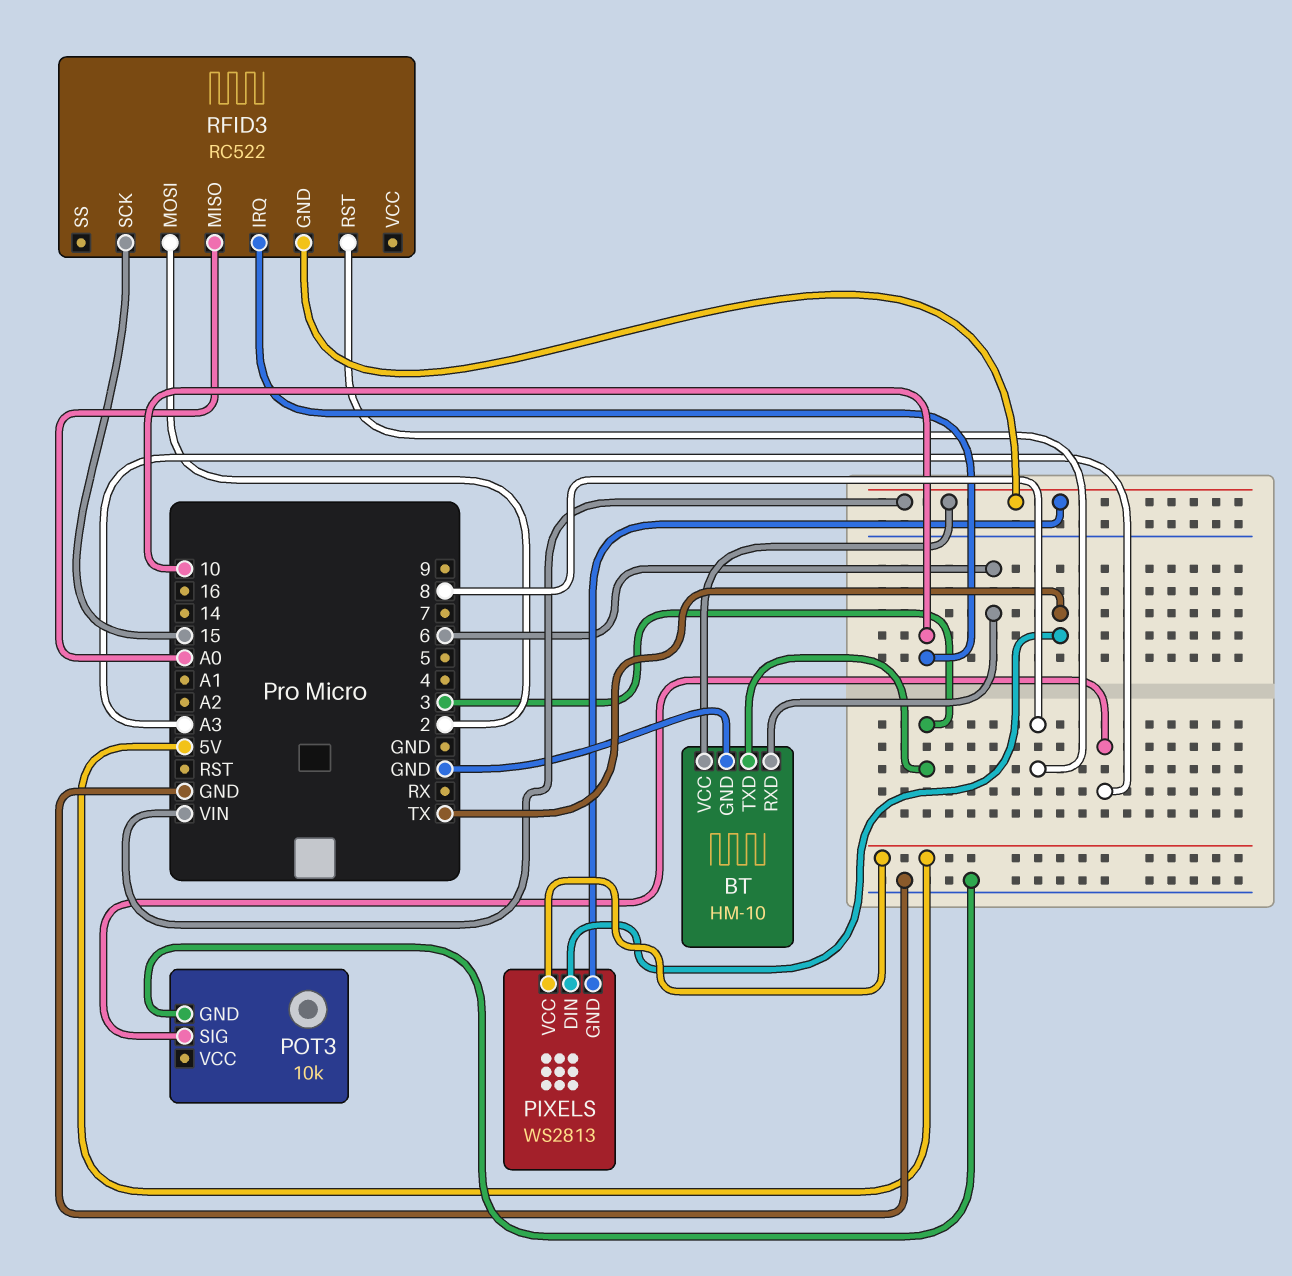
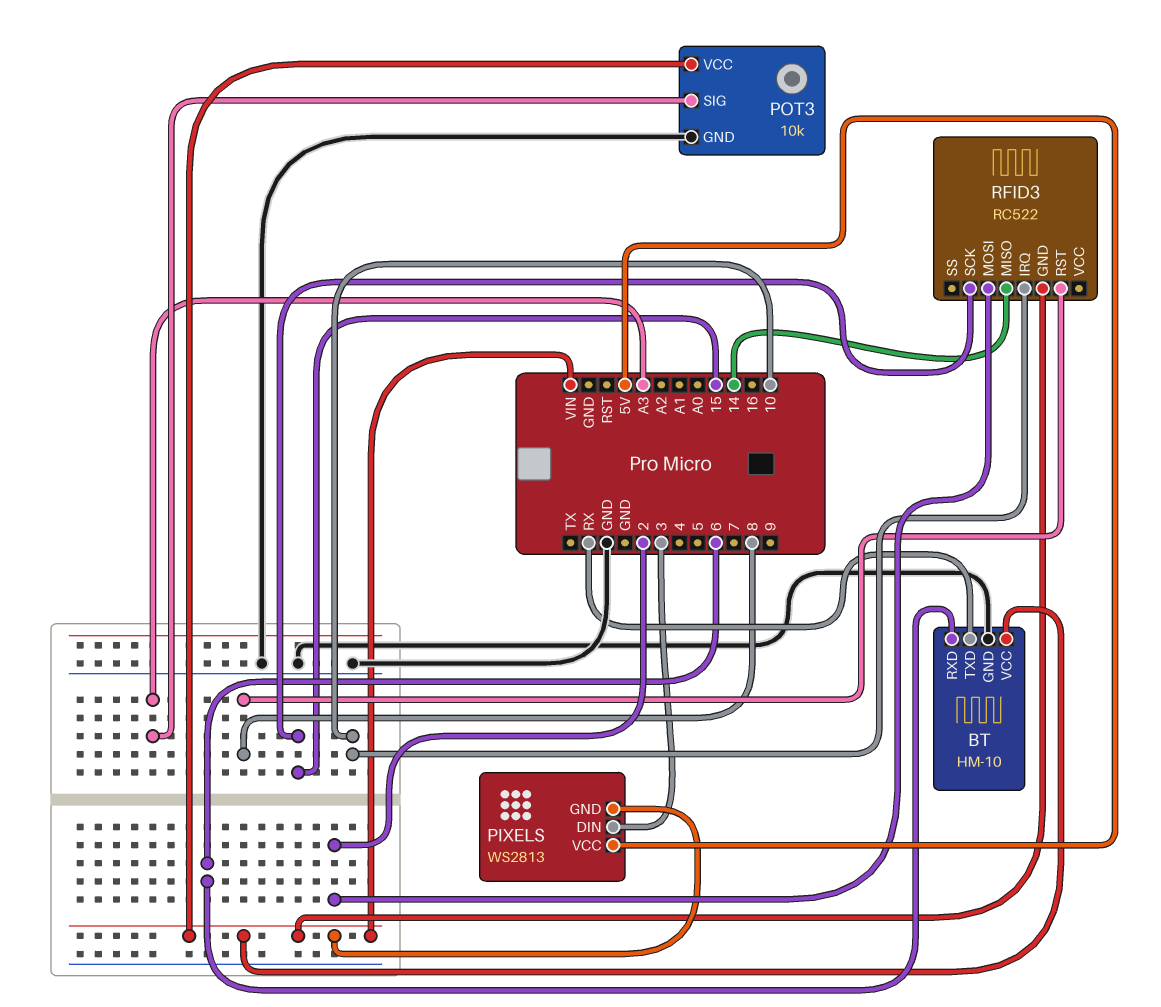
BT pin TXD: 3 -> RX
PIXELS pin DIN: TX -> 3
POT3 pin VCC: none -> VIN
RFID3 pin MISO: A0 -> 14

